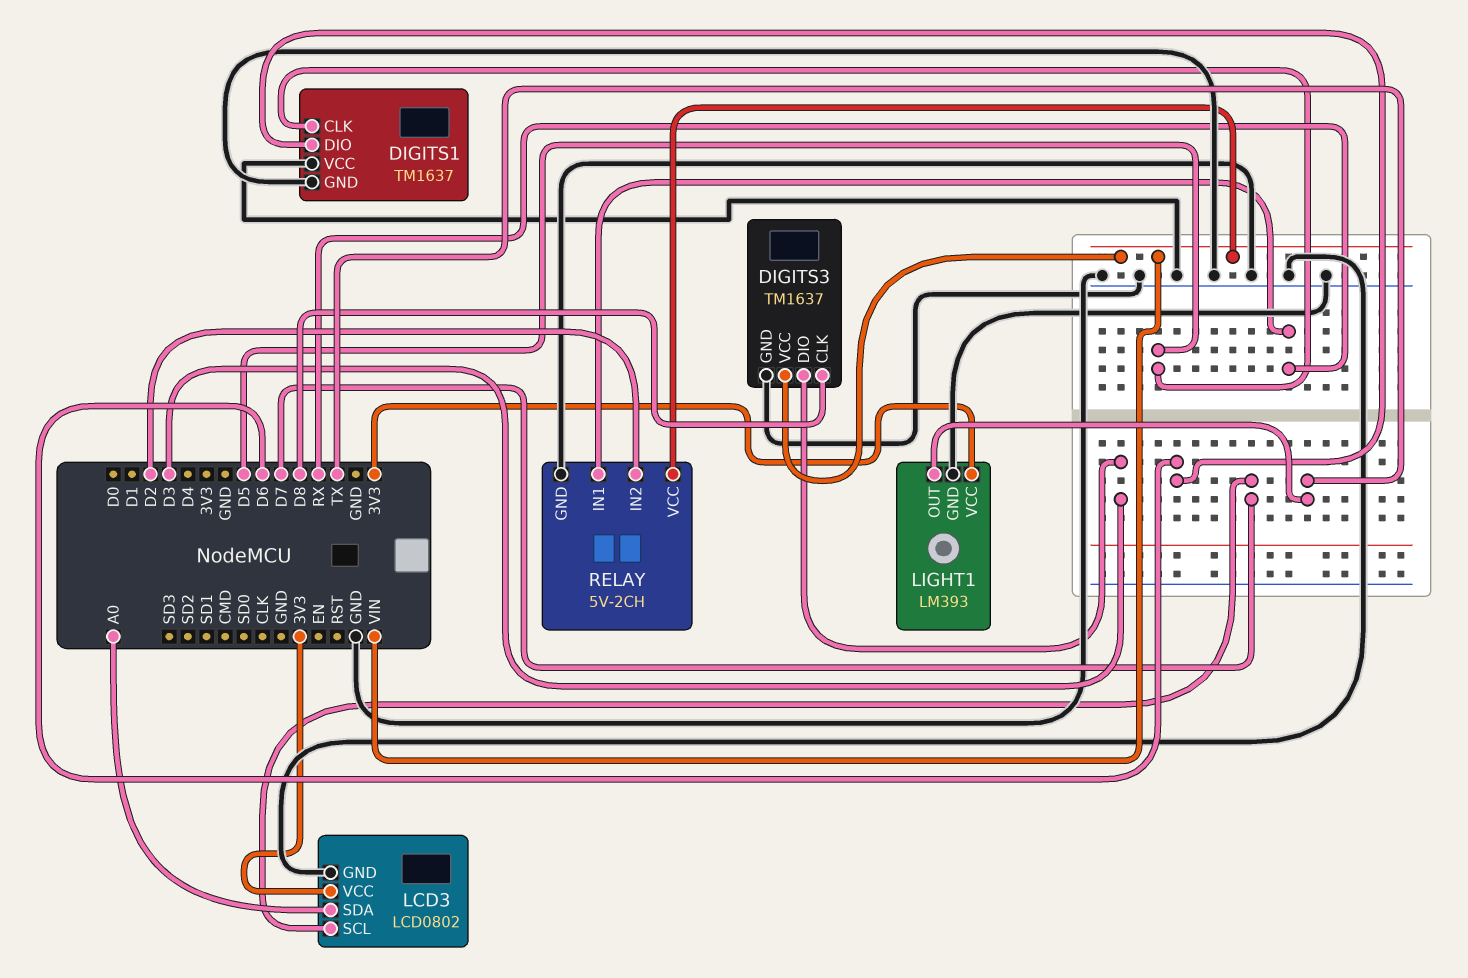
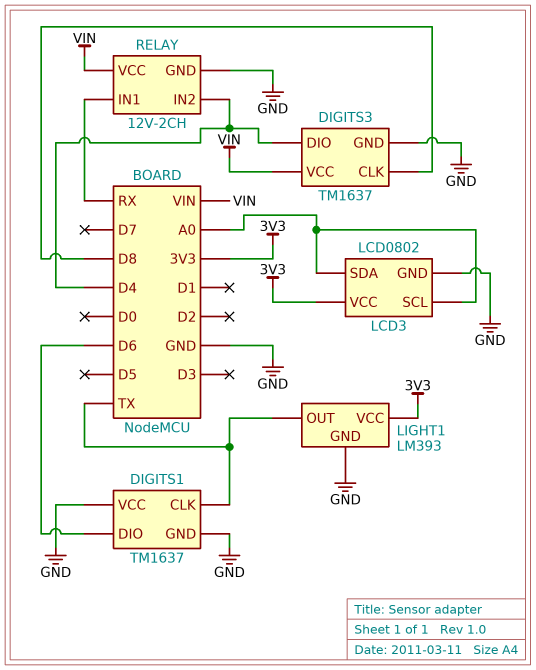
DIGITS1 pin CLK: D5 -> TX
DIGITS3 pin DIO: D3 -> D4
LCD3 pin SCL: D7 -> A0
RELAY: 5V-2CH -> 12V-2CH
RELAY pin IN2: D2 -> D4

